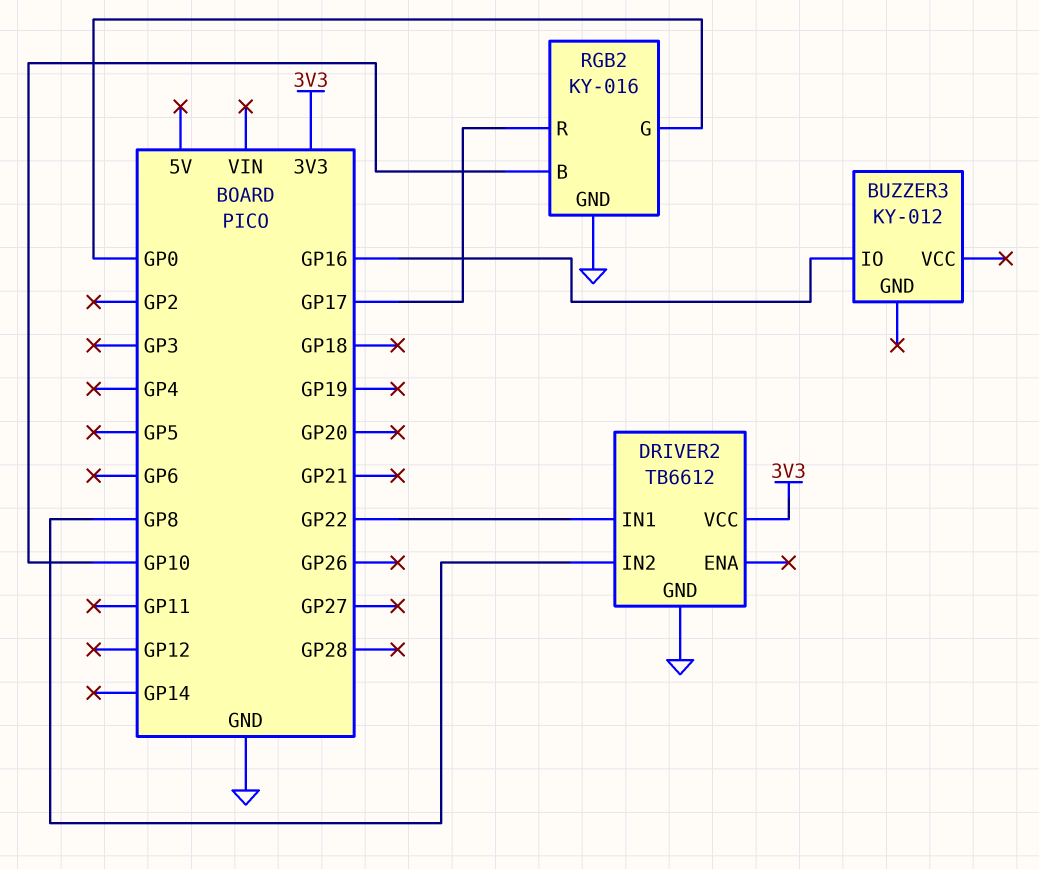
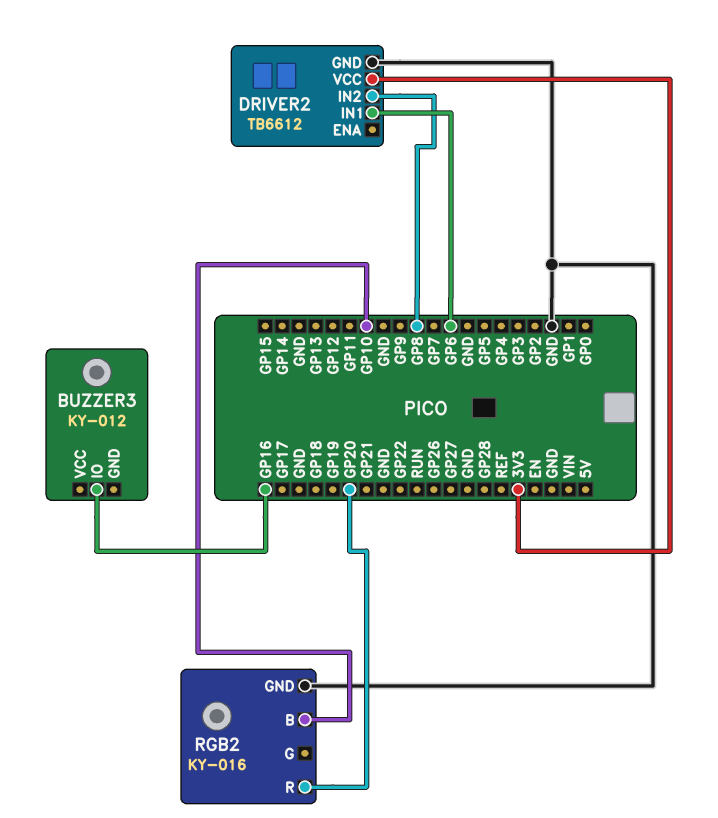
DRIVER2 pin IN1: GP22 -> GP6
RGB2 pin G: GP0 -> none
RGB2 pin R: GP17 -> GP20

